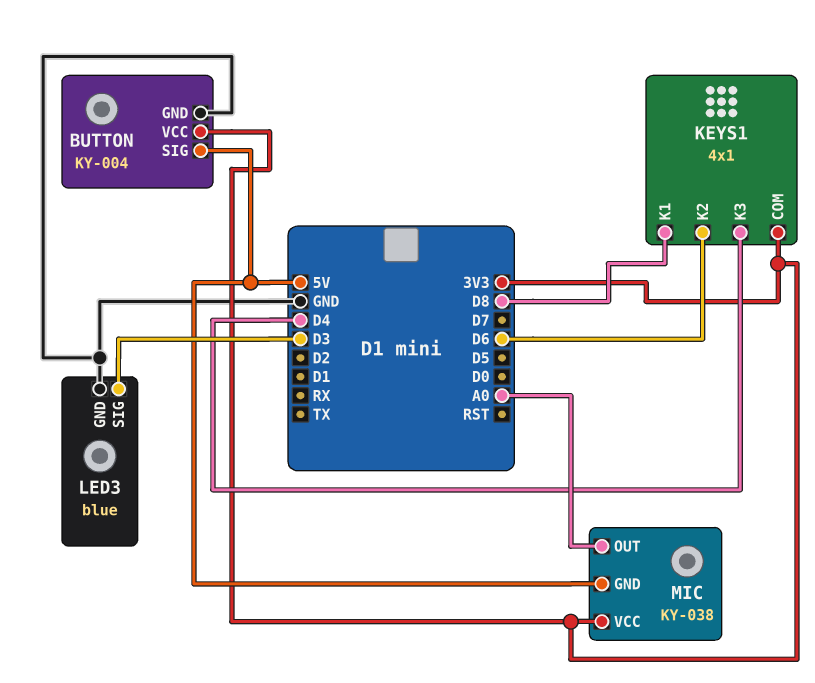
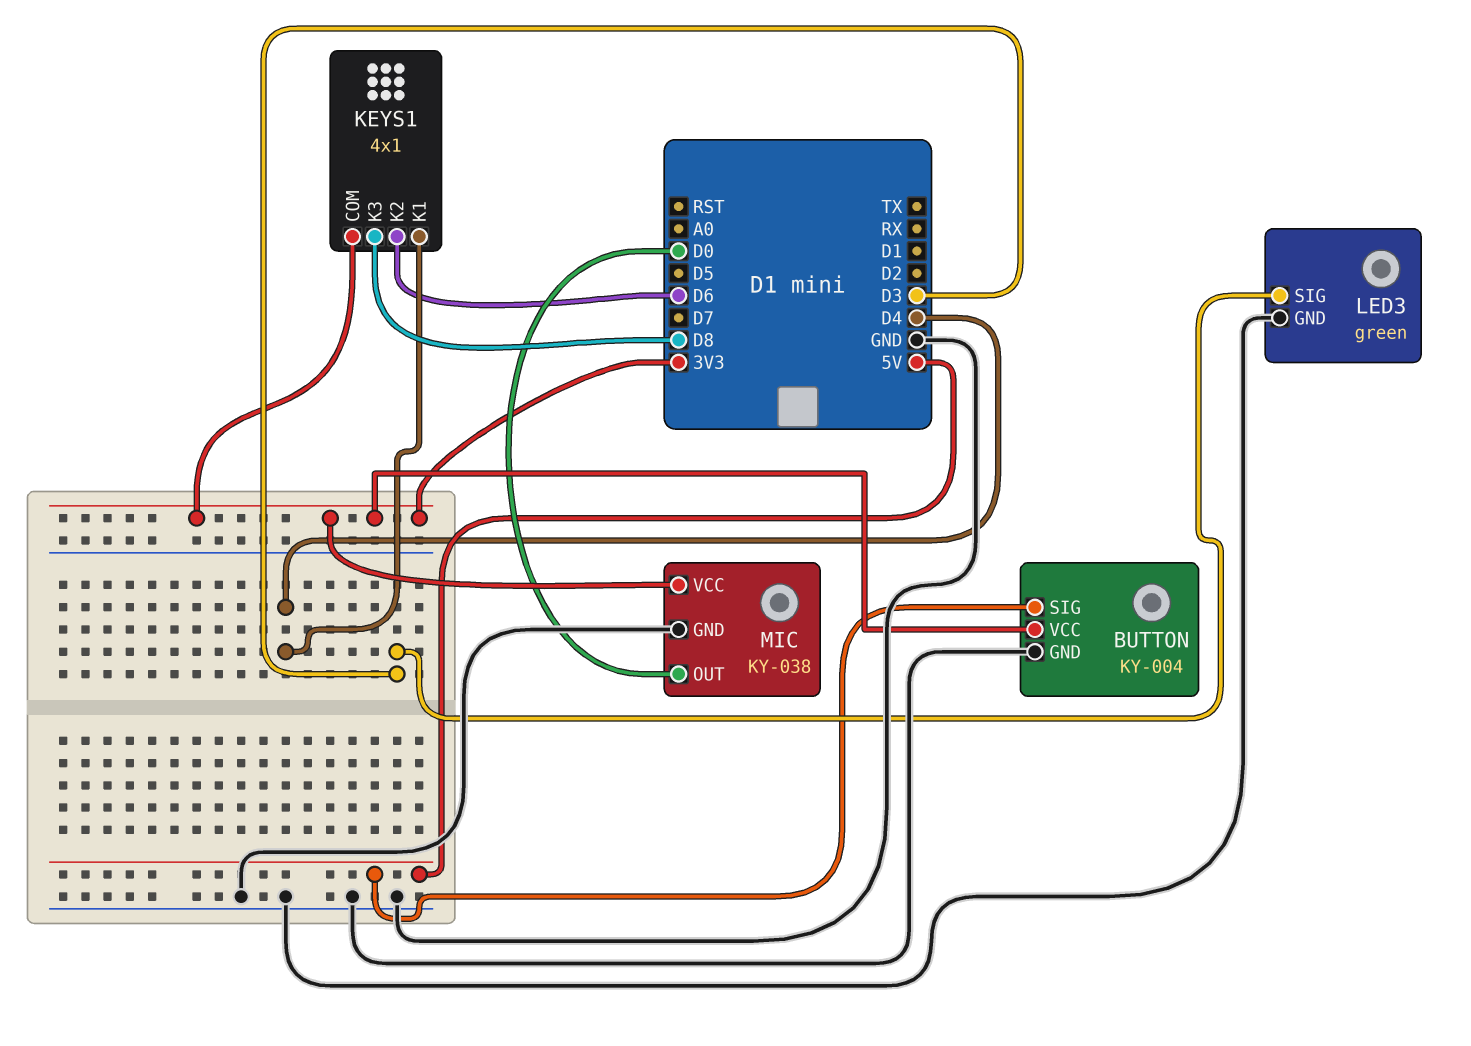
KEYS1 pin K1: D8 -> D4
KEYS1 pin K3: D4 -> D8
LED3: blue -> green
MIC pin GND: 5V -> GND
MIC pin OUT: A0 -> D0

